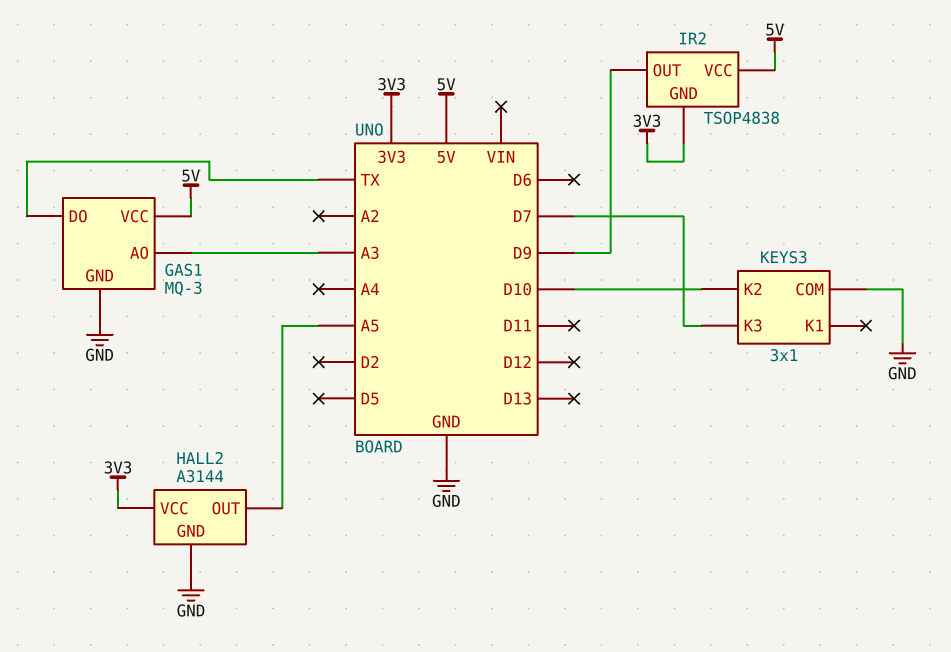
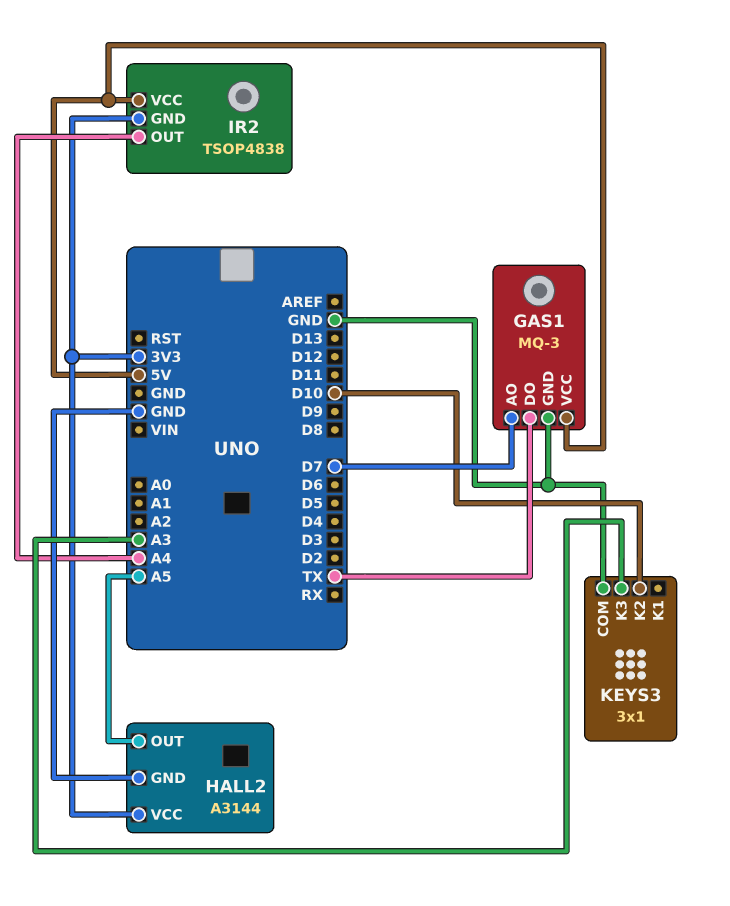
GAS1 pin AO: A3 -> D7
IR2 pin OUT: D9 -> A4
KEYS3 pin K3: D7 -> A3

